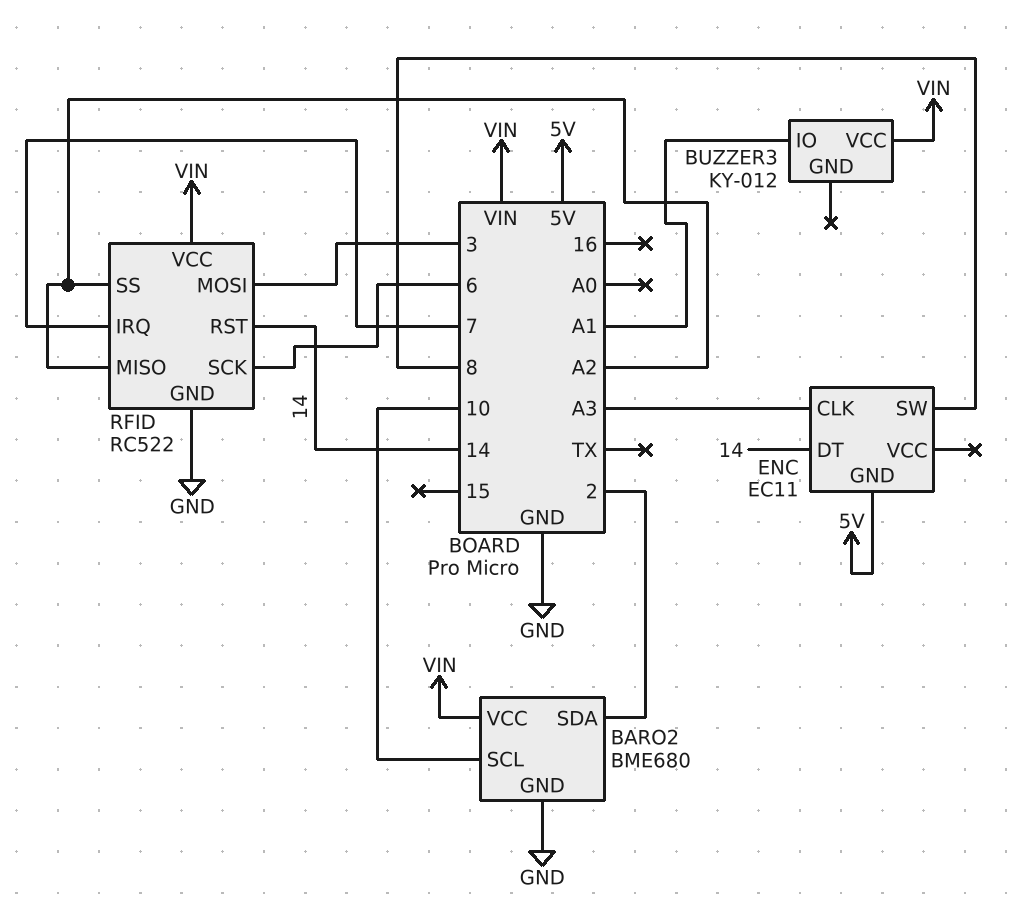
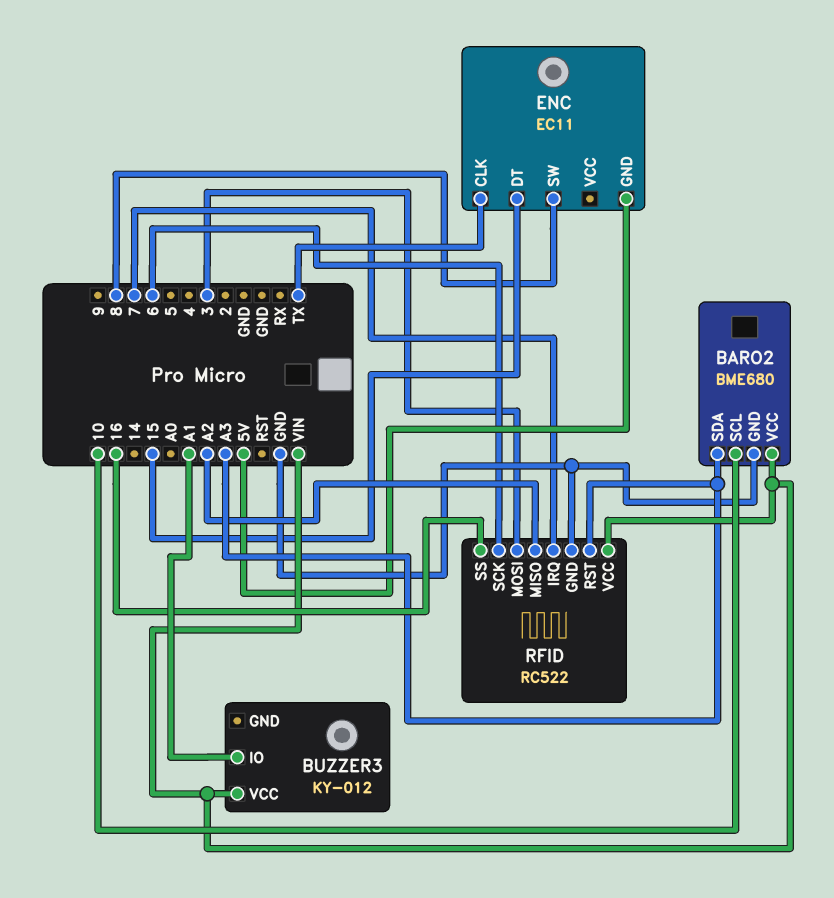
BARO2 pin SDA: 2 -> A3
ENC pin CLK: A3 -> TX
ENC pin DT: 14 -> 15
RFID pin RST: 14 -> A3
RFID pin SS: A2 -> 16

